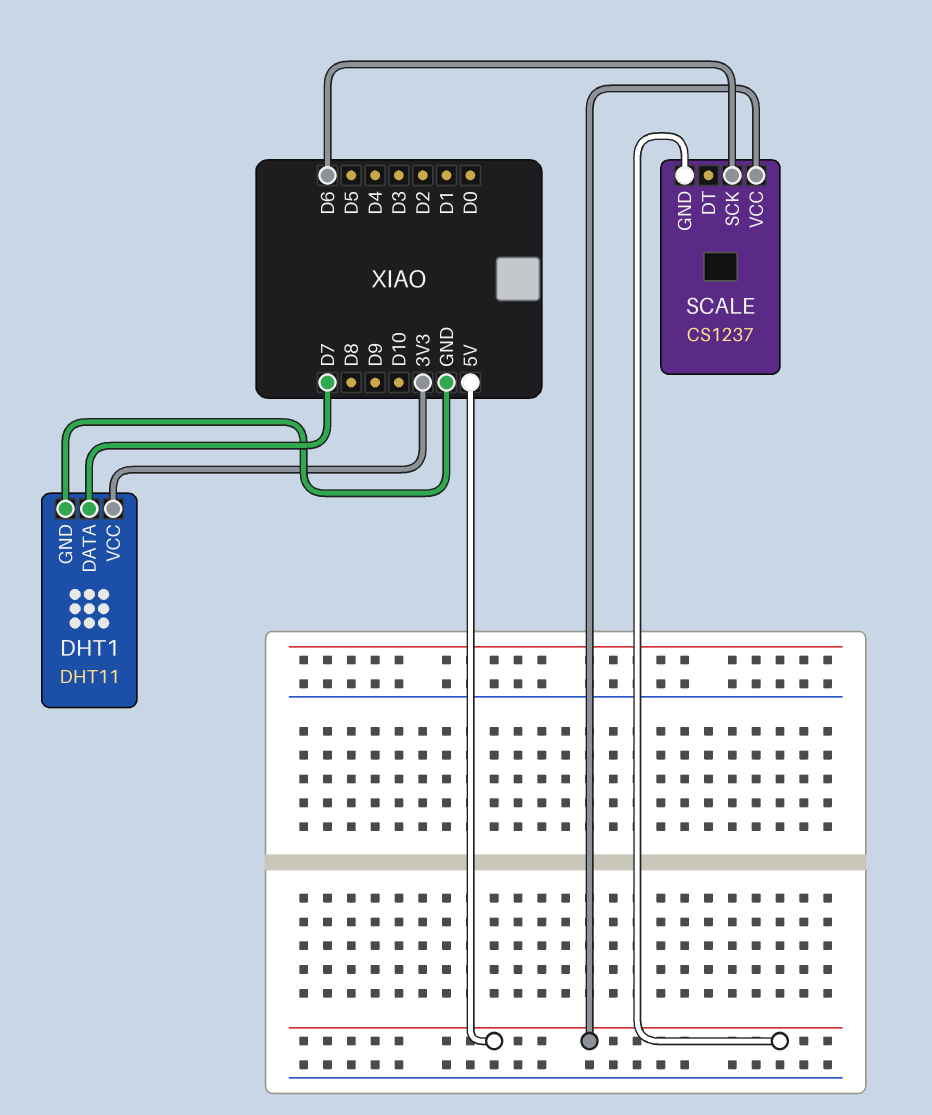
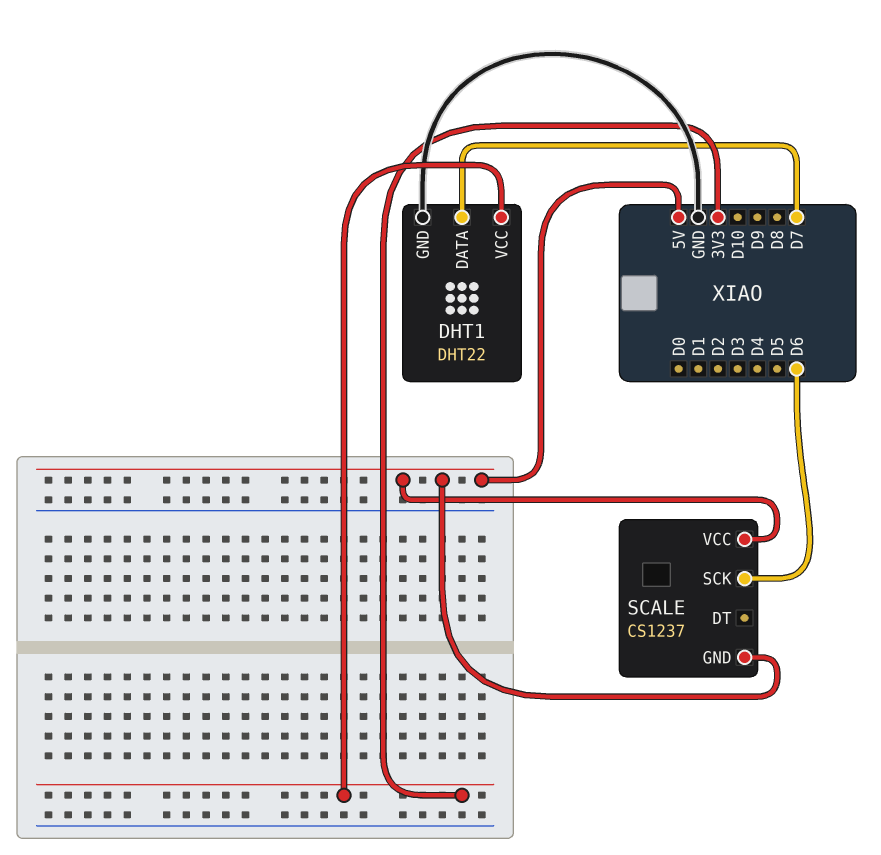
DHT1: DHT11 -> DHT22

